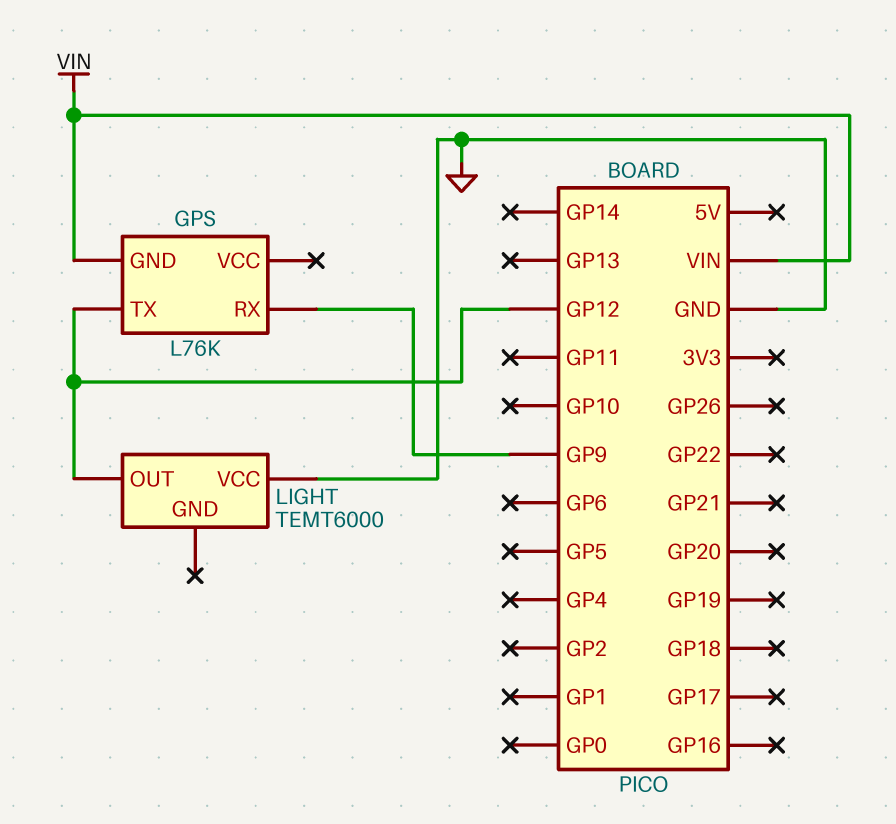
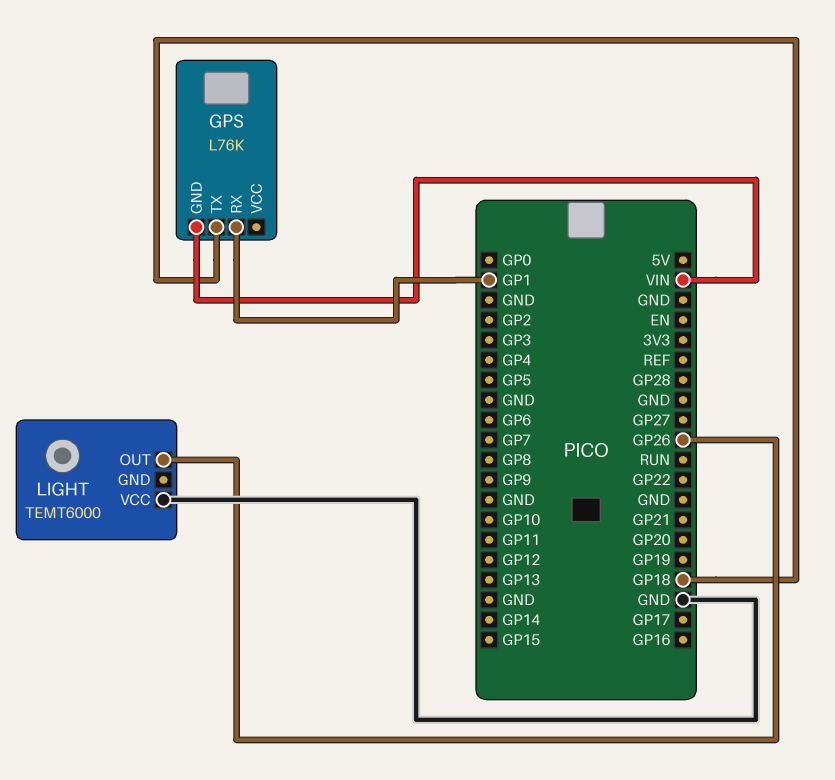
GPS pin RX: GP9 -> GP1
GPS pin TX: GP12 -> GP18
LIGHT pin OUT: GP12 -> GP26

